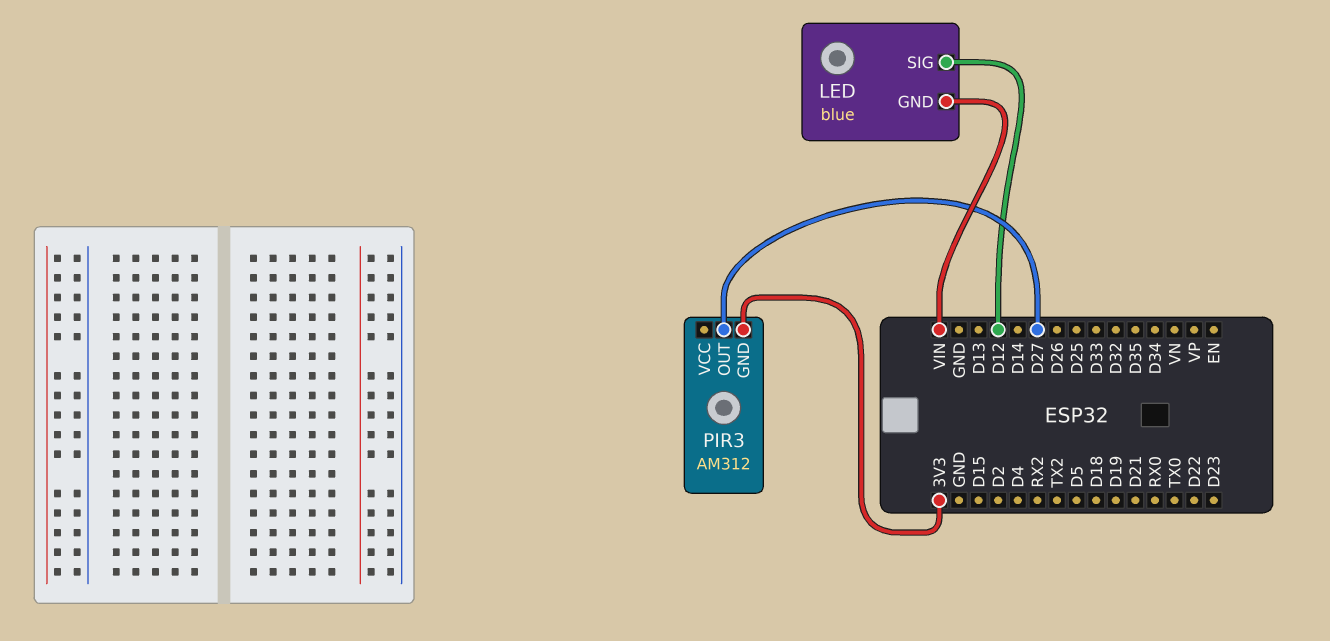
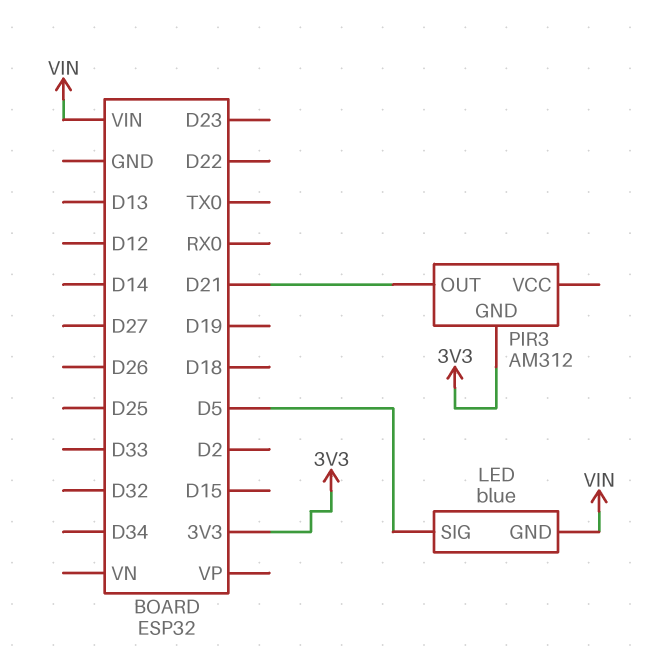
LED pin SIG: D12 -> D5
PIR3 pin OUT: D27 -> D21

